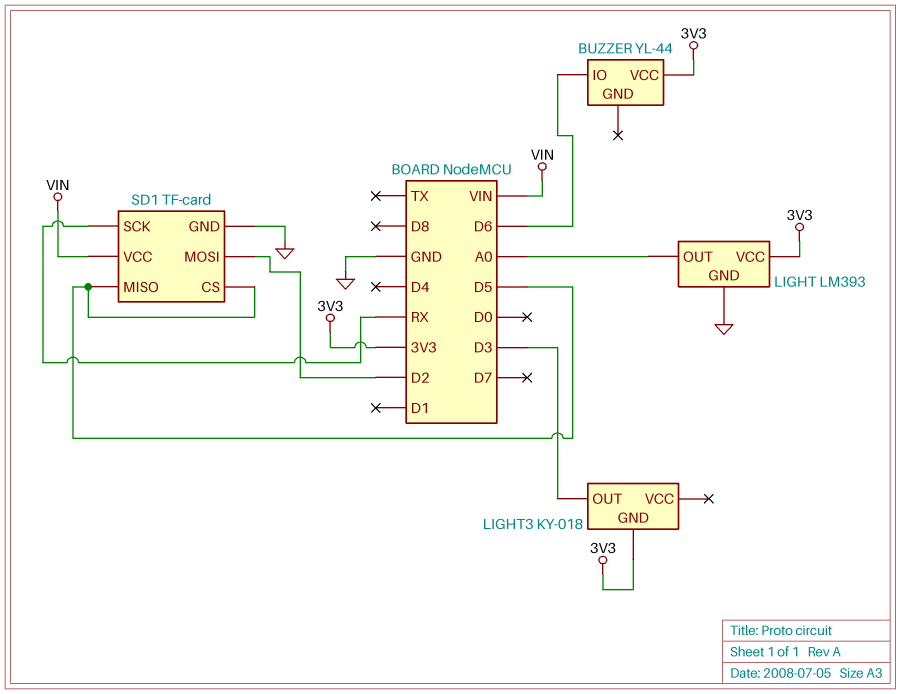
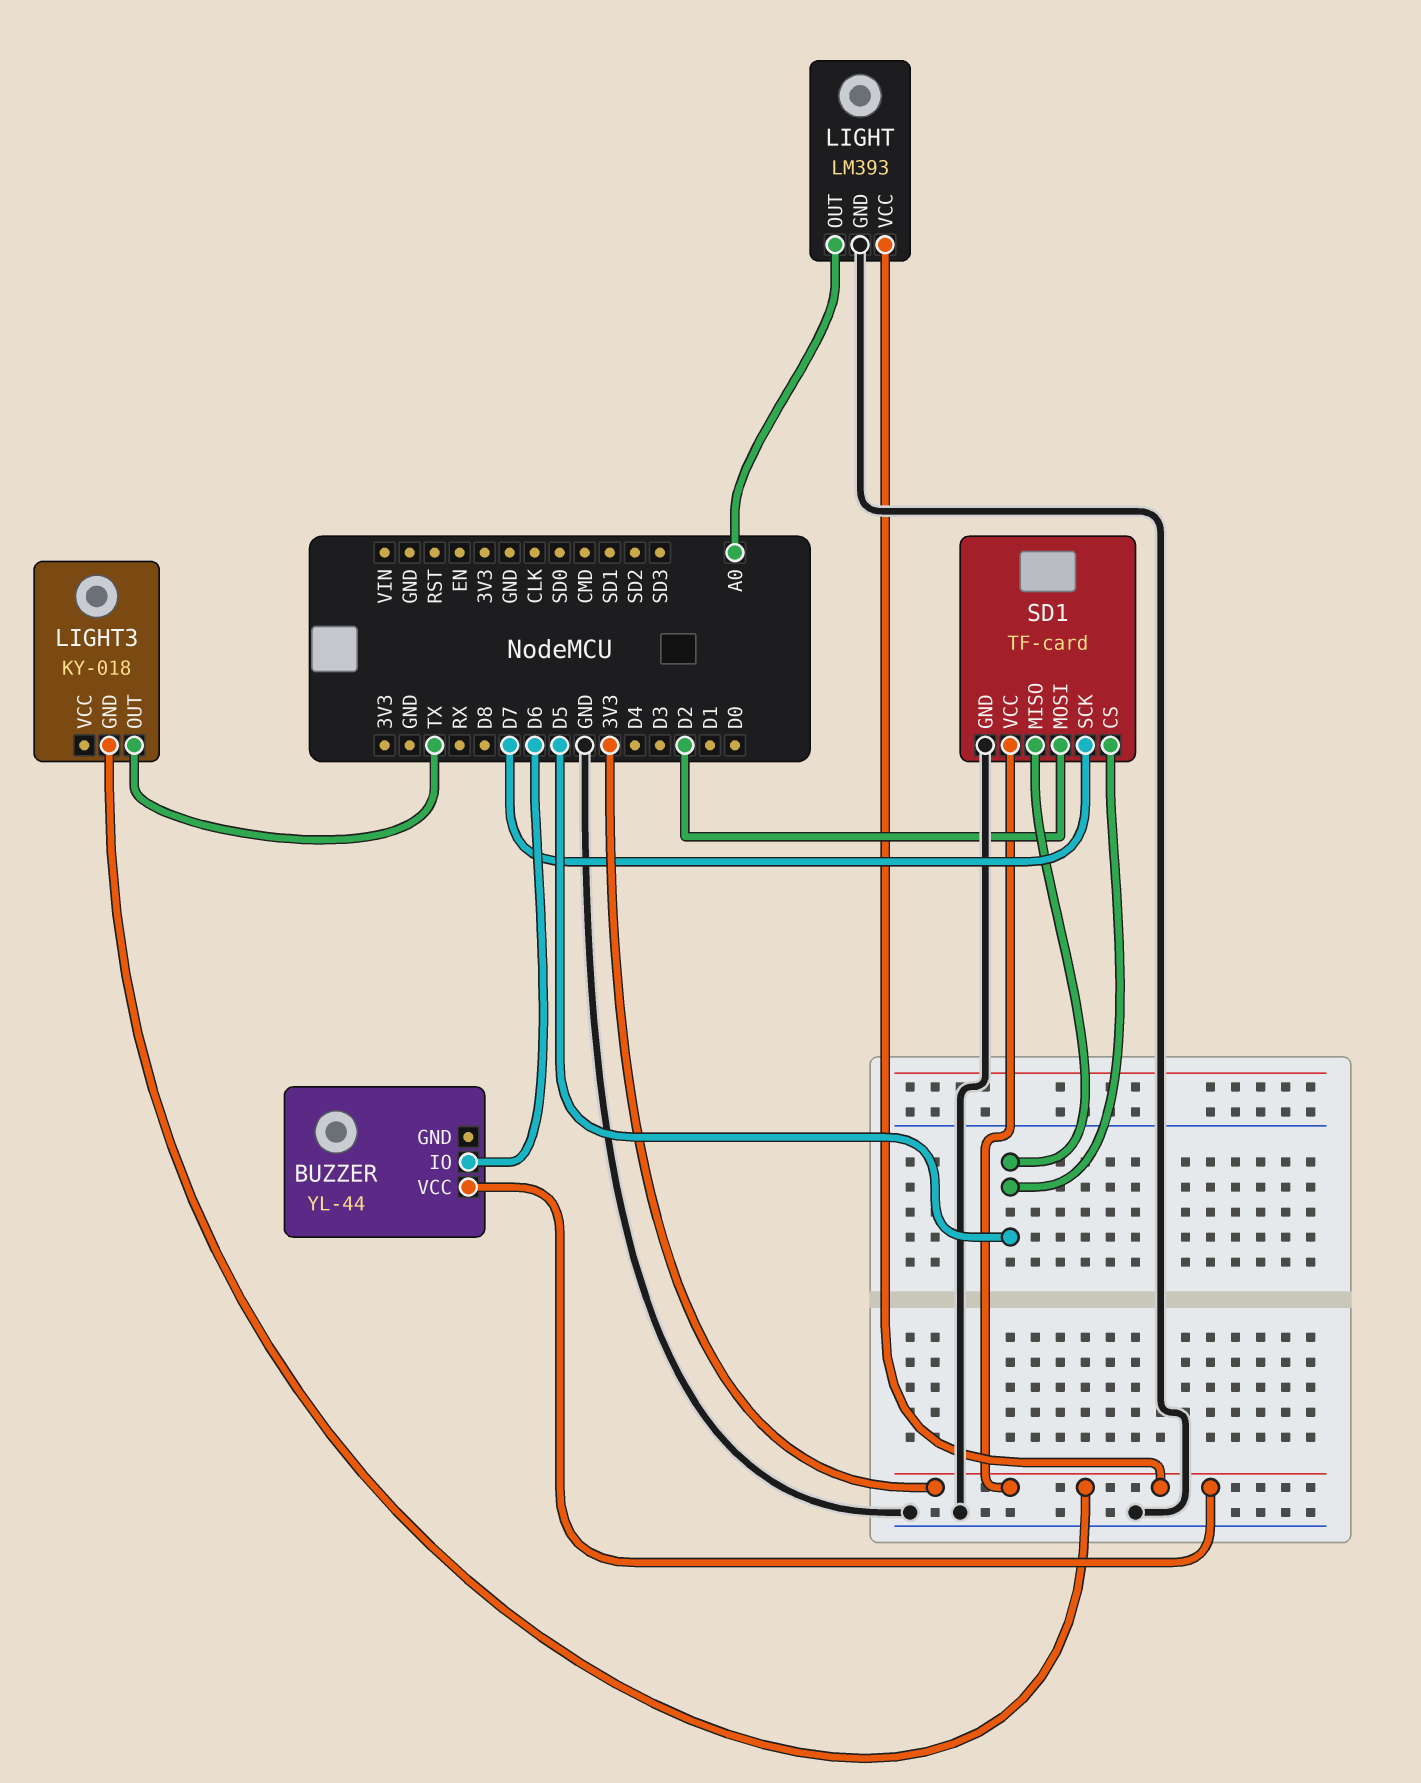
LIGHT3 pin OUT: D3 -> TX
SD1 pin SCK: RX -> D7
SD1 pin VCC: VIN -> 3V3

